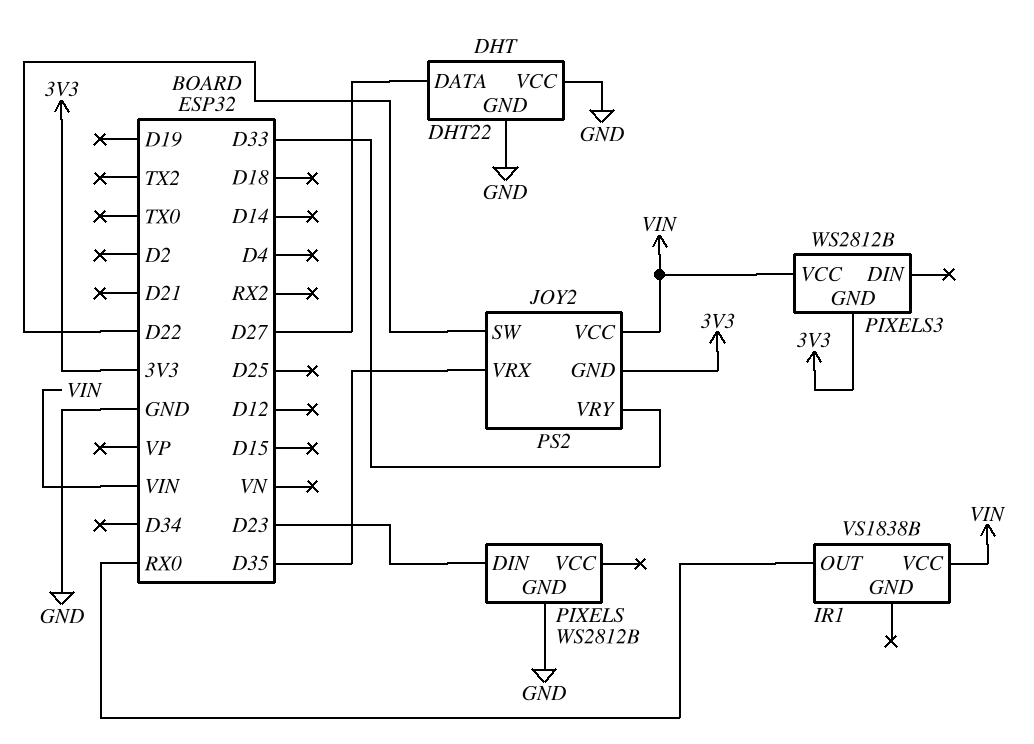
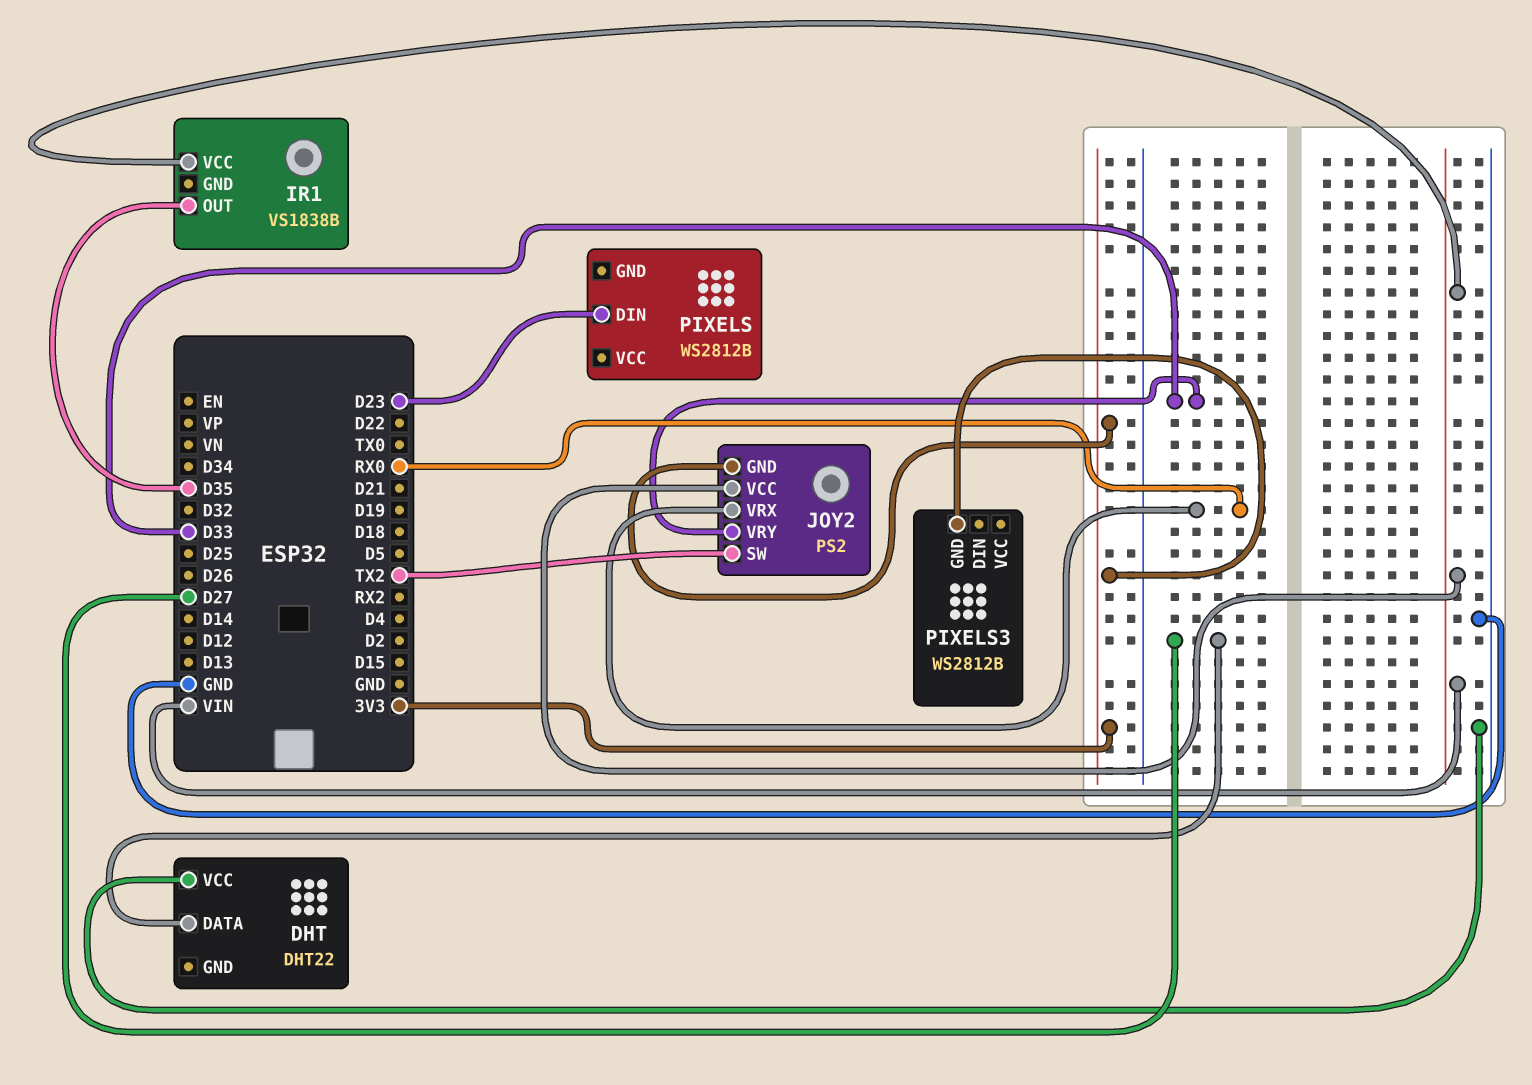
DHT pin GND: GND -> none
IR1 pin OUT: RX0 -> D35
JOY2 pin SW: D22 -> TX2
JOY2 pin VRX: D35 -> RX0
PIXELS pin GND: GND -> none
PIXELS3 pin VCC: VIN -> none

